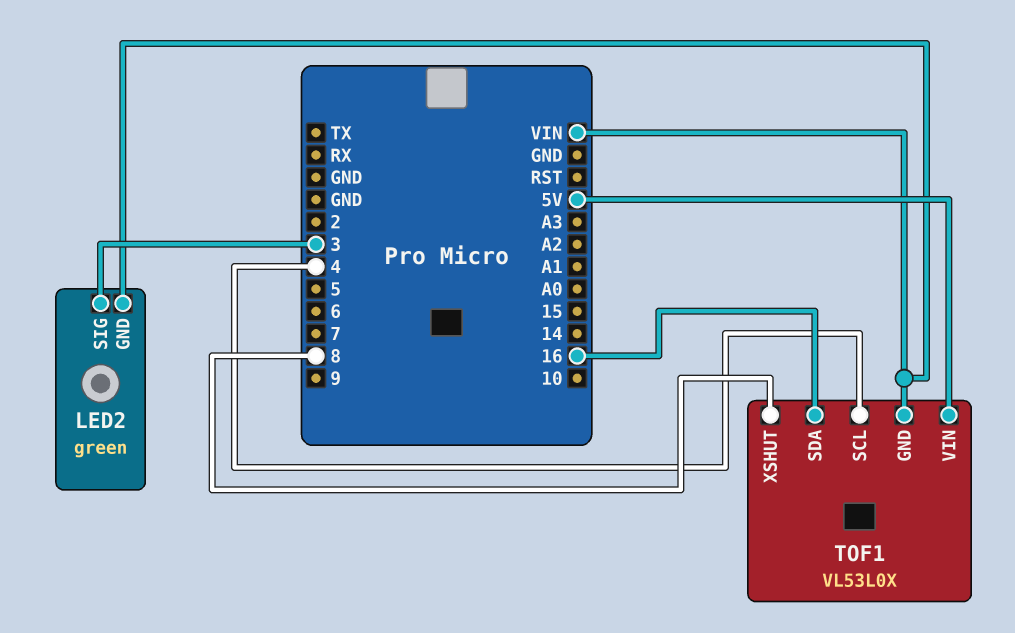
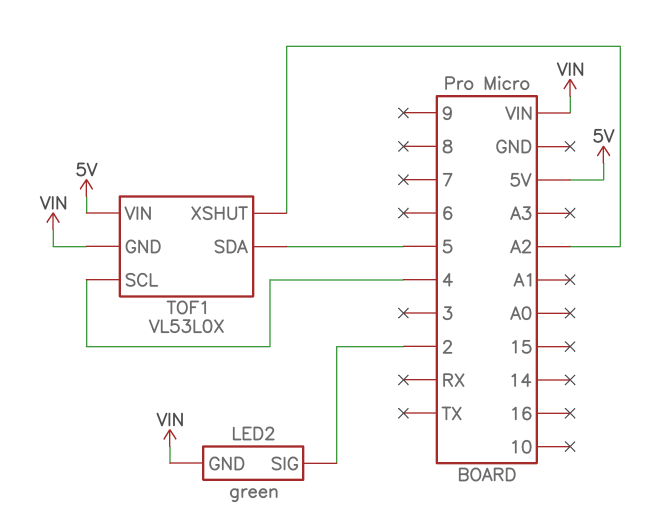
LED2 pin SIG: 3 -> 2
TOF1 pin SDA: 16 -> 5
TOF1 pin XSHUT: 8 -> A2

